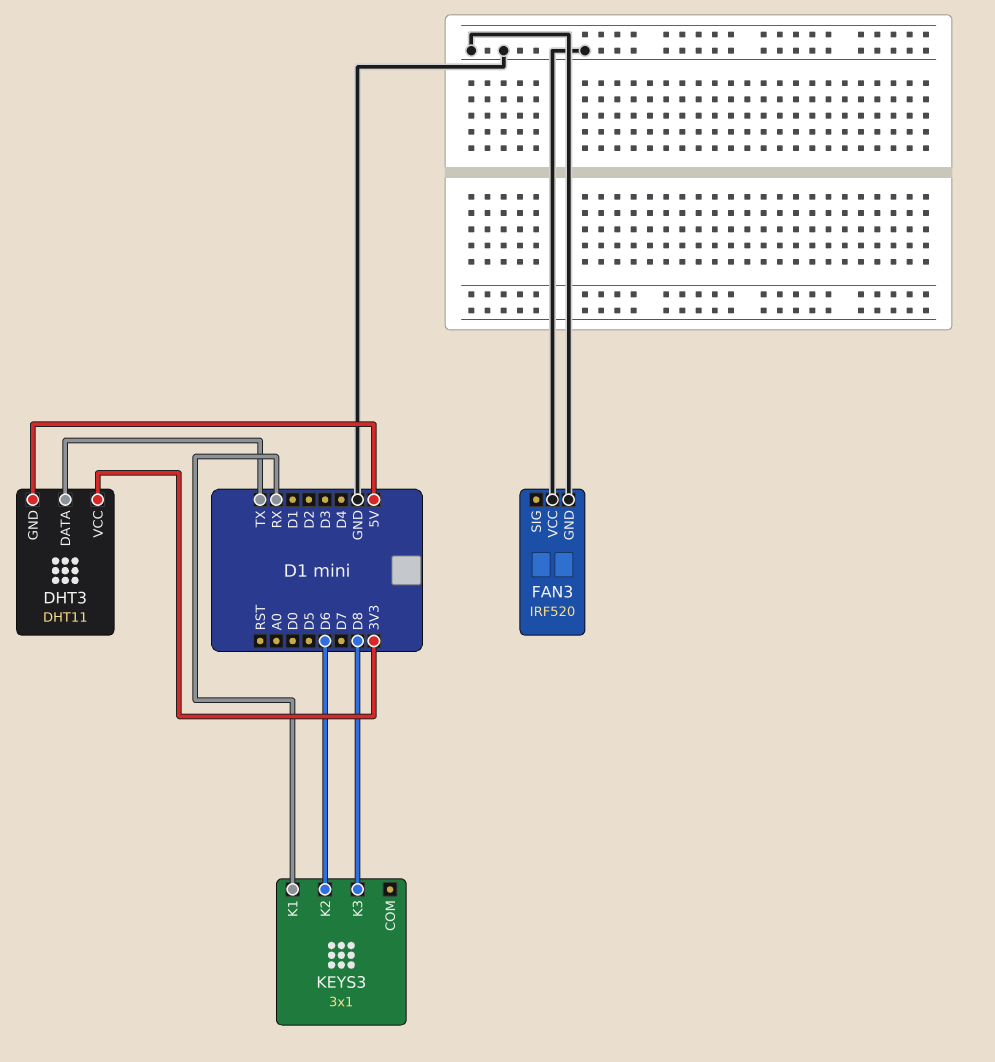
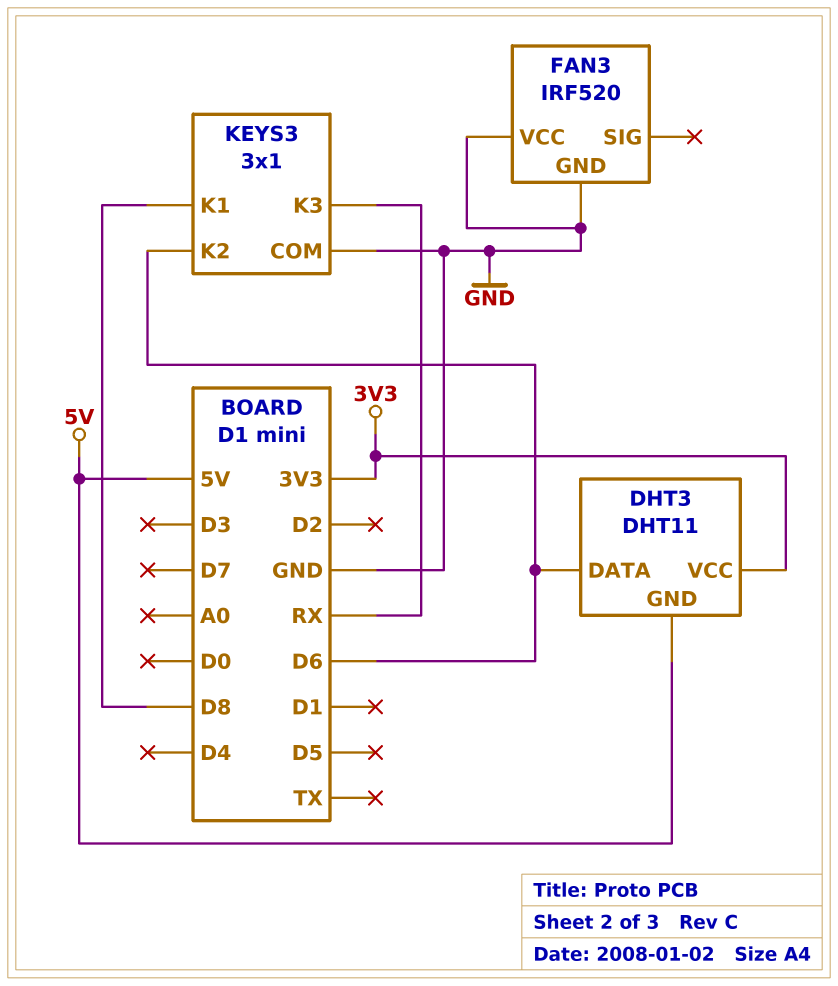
DHT3 pin DATA: TX -> D6
KEYS3 pin COM: none -> GND
KEYS3 pin K1: RX -> D8
KEYS3 pin K3: D8 -> RX

